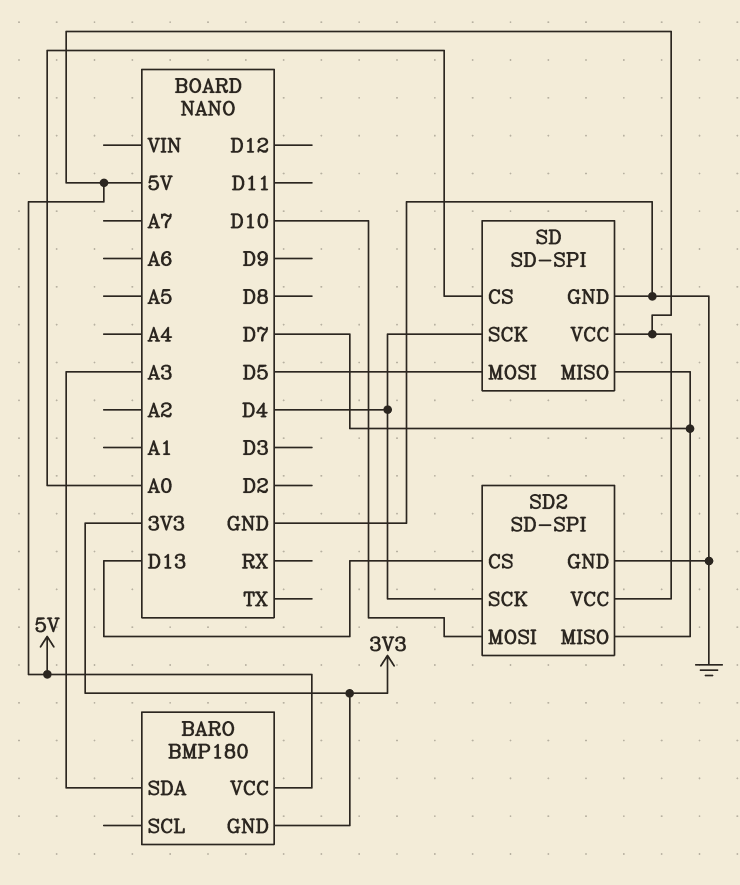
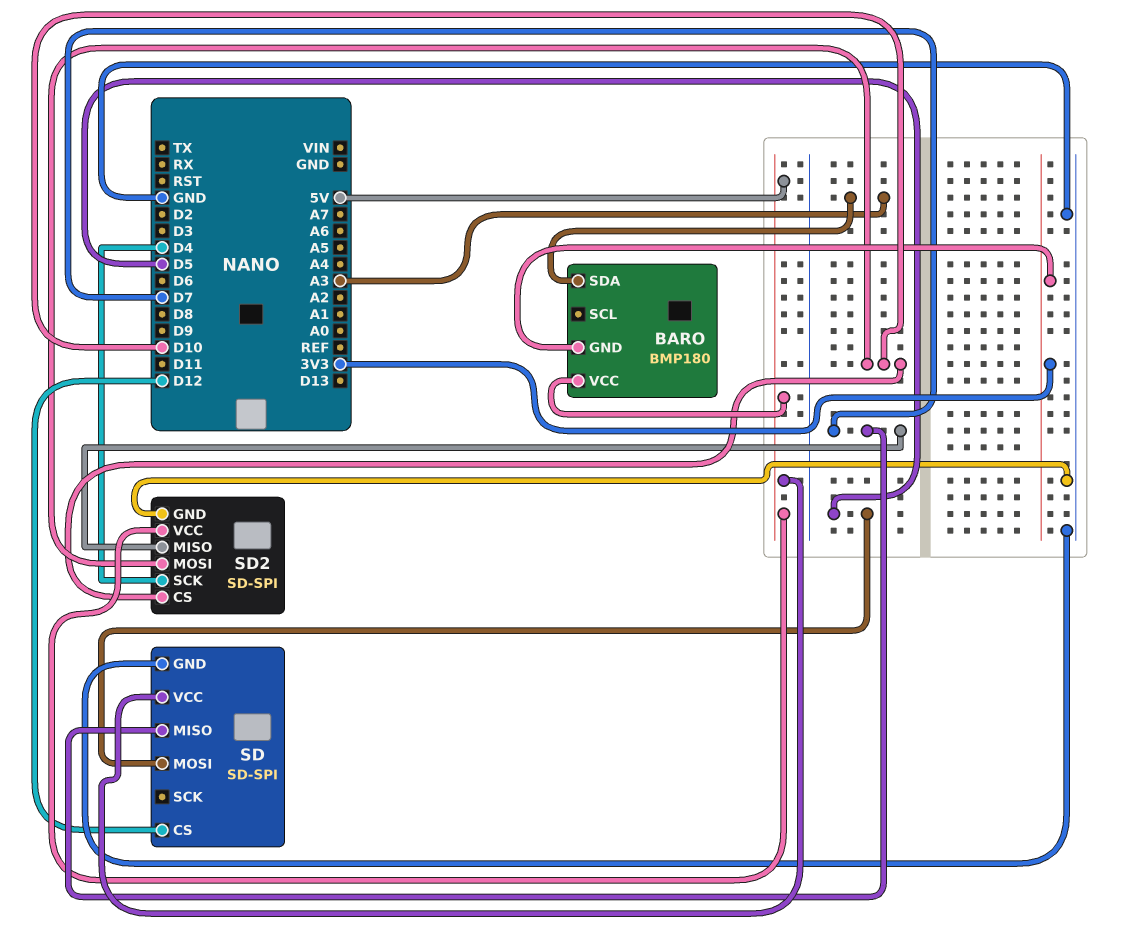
SD pin CS: A0 -> D12
SD pin SCK: D4 -> none
SD2 pin CS: D13 -> D10

